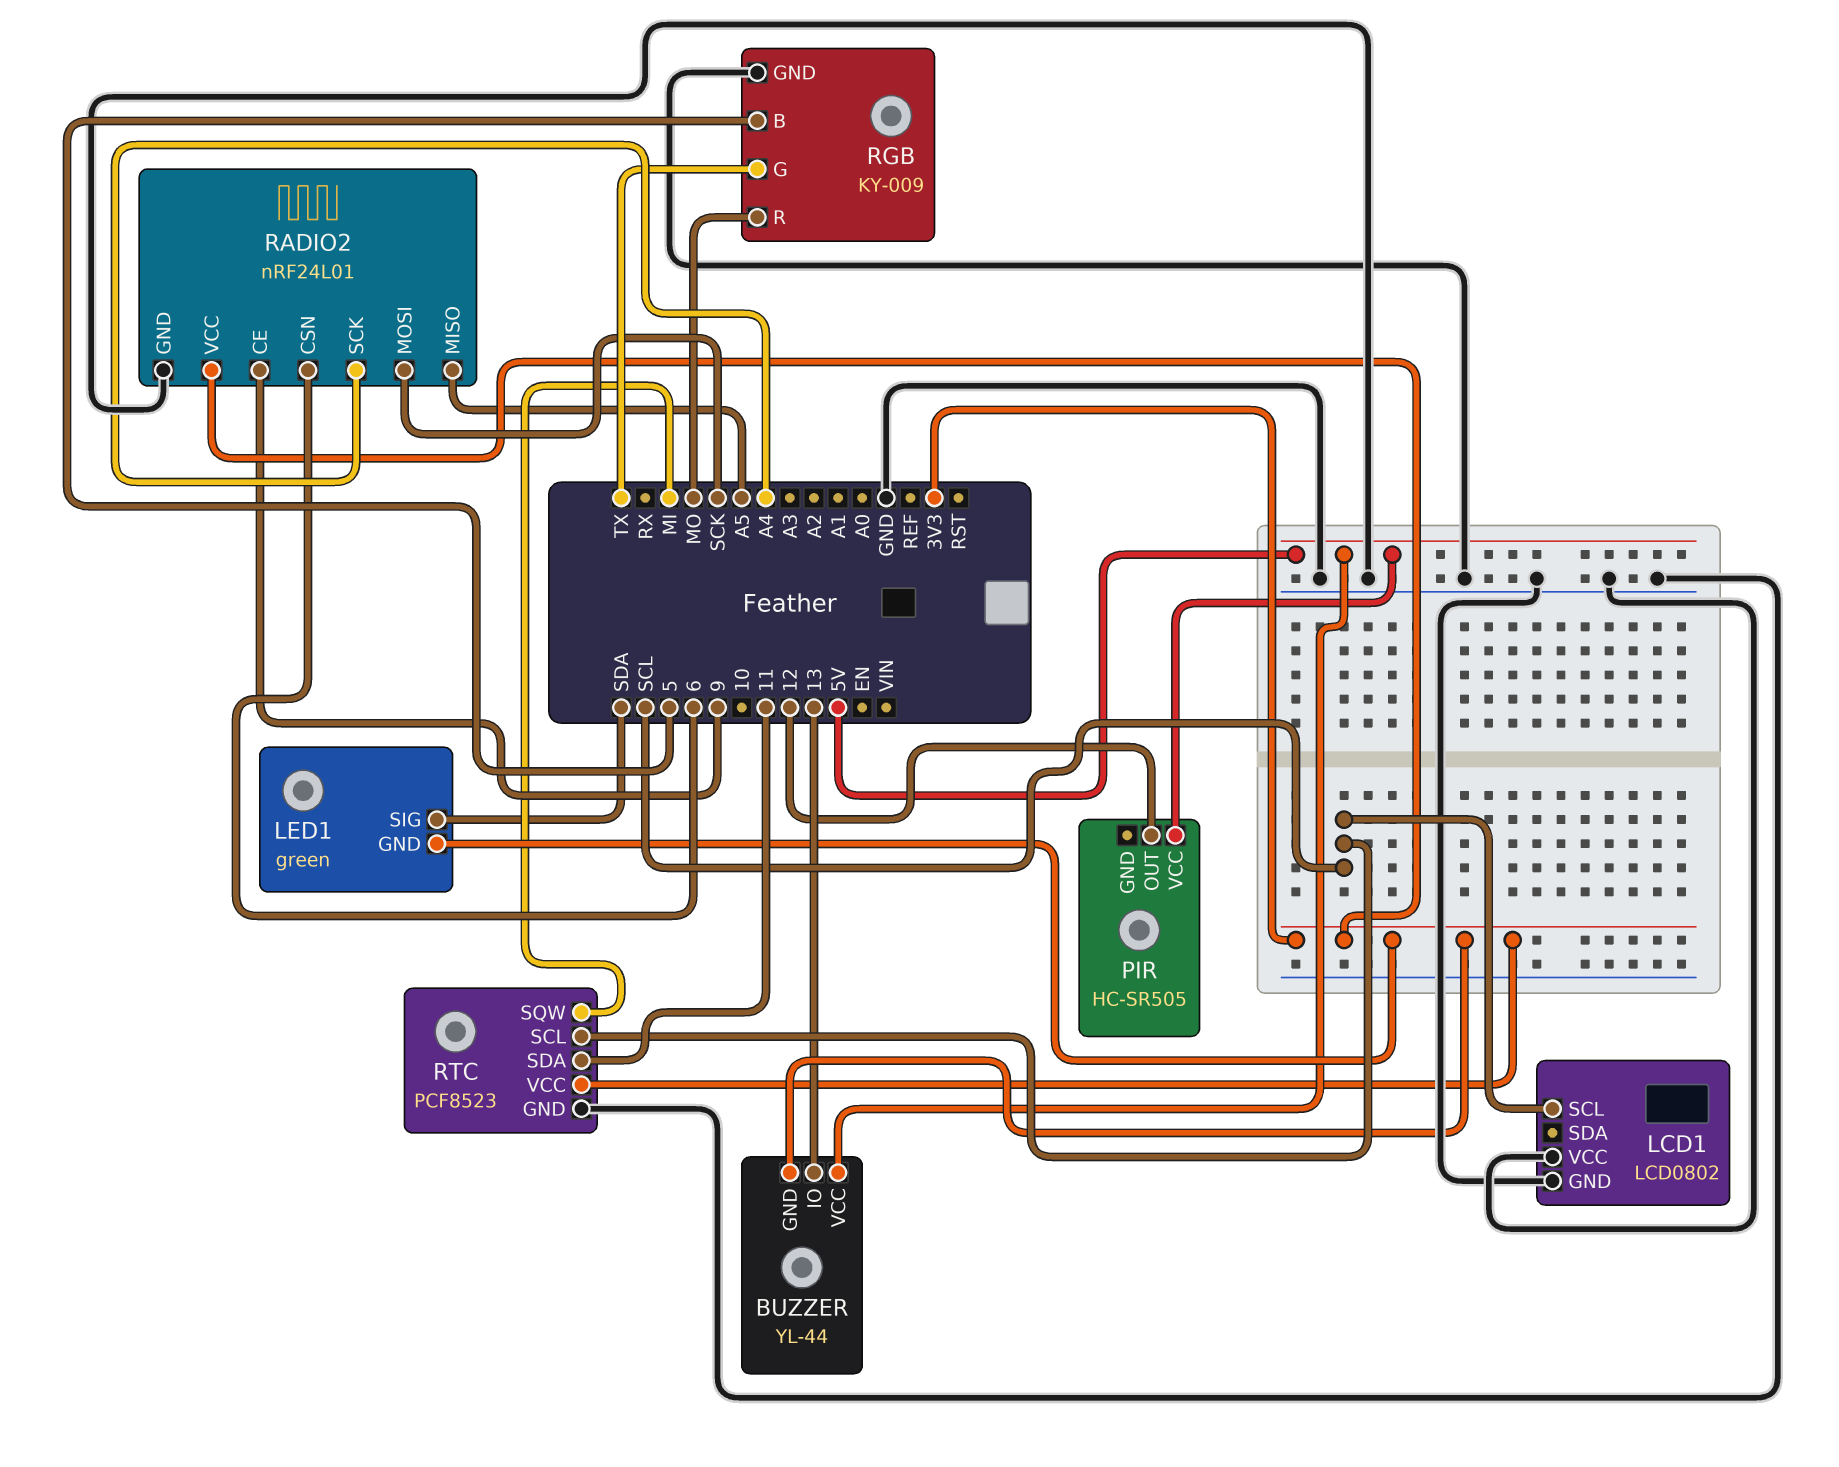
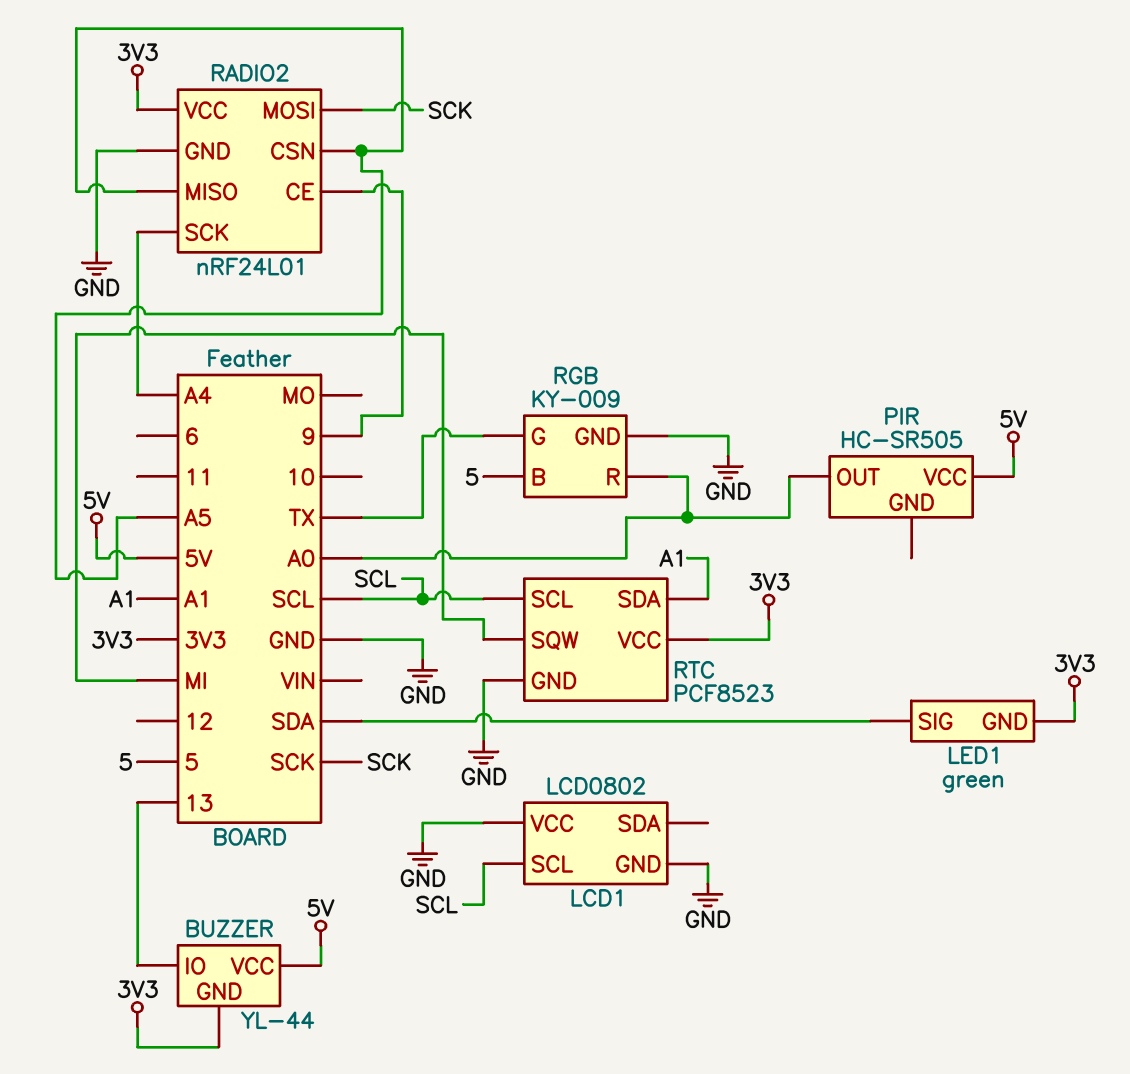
PIR pin OUT: 12 -> A0
RADIO2 pin CSN: 6 -> A5
RGB pin R: MO -> A0
RTC pin SDA: 11 -> A1

